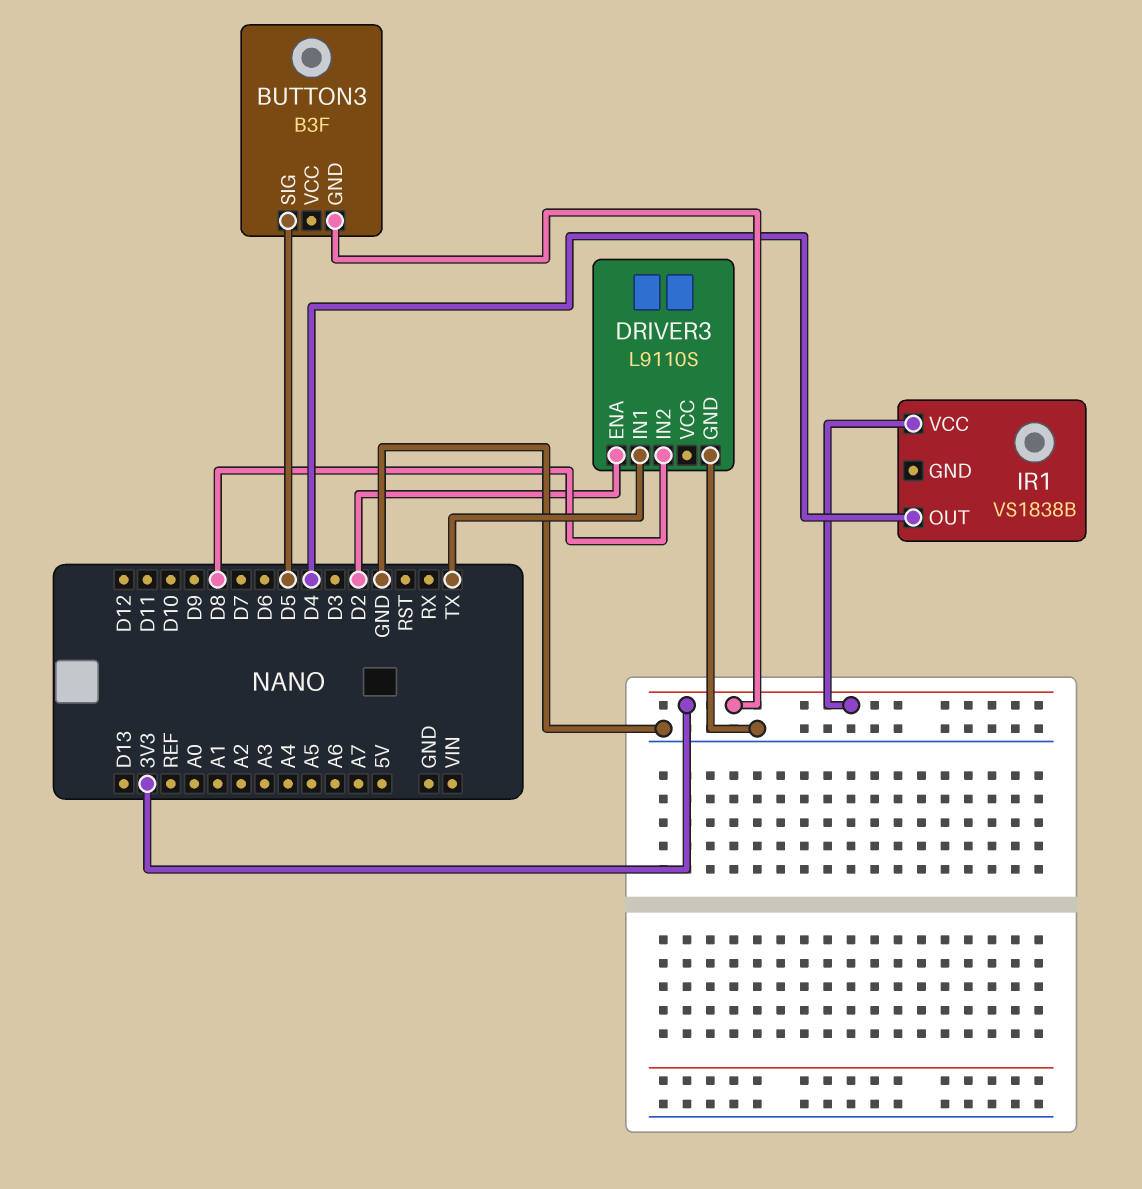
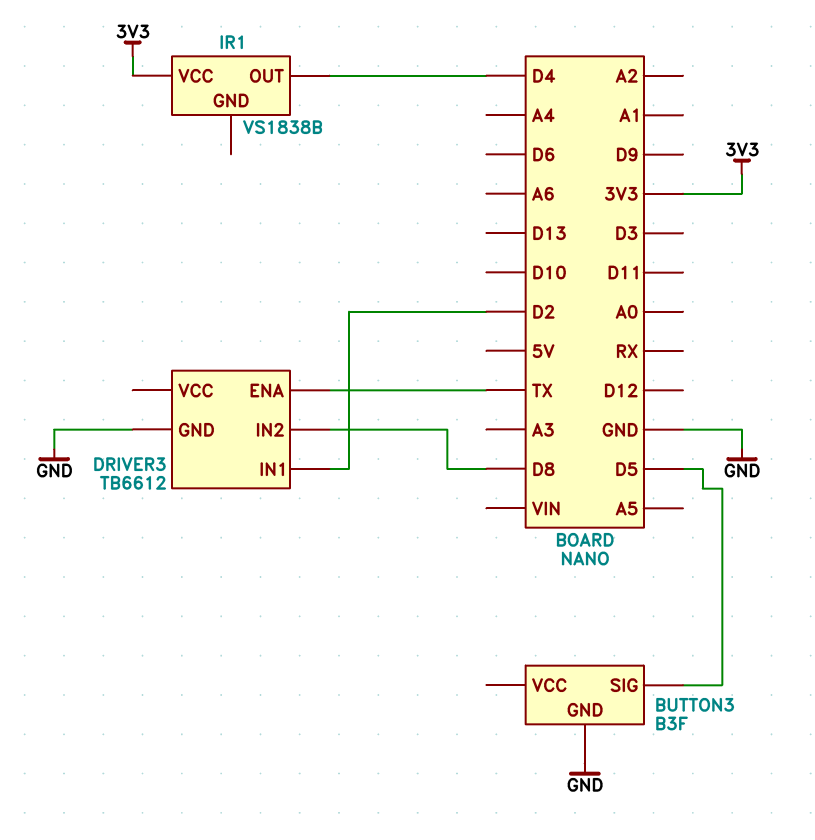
BUTTON3 pin GND: 3V3 -> GND
DRIVER3: L9110S -> TB6612
DRIVER3 pin ENA: D2 -> TX
DRIVER3 pin IN1: TX -> D2

